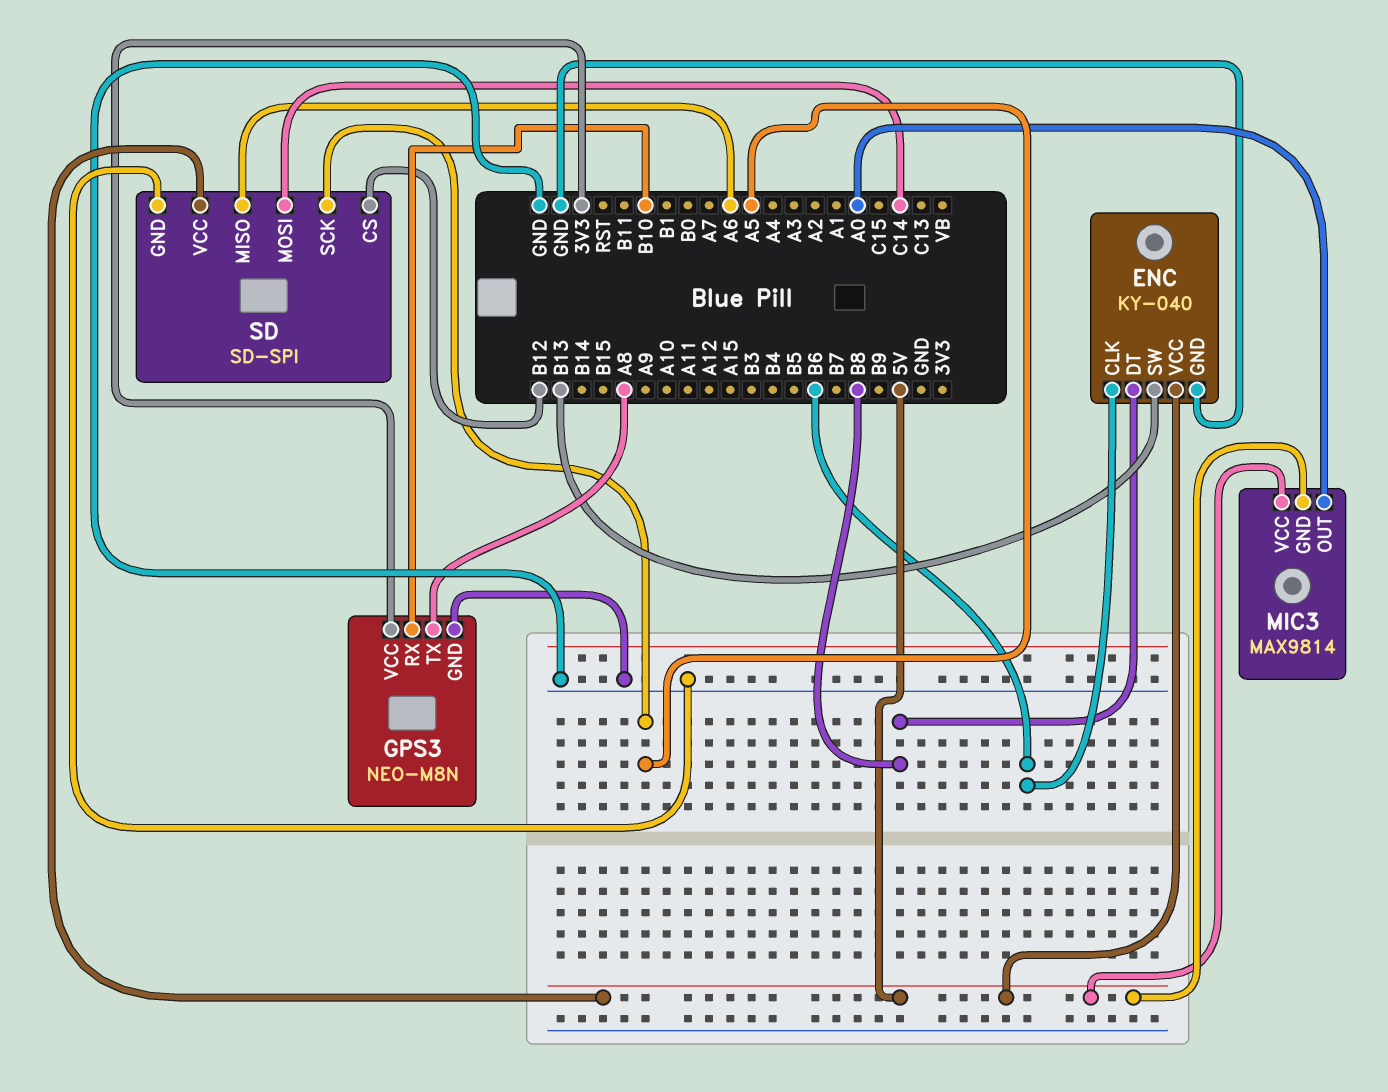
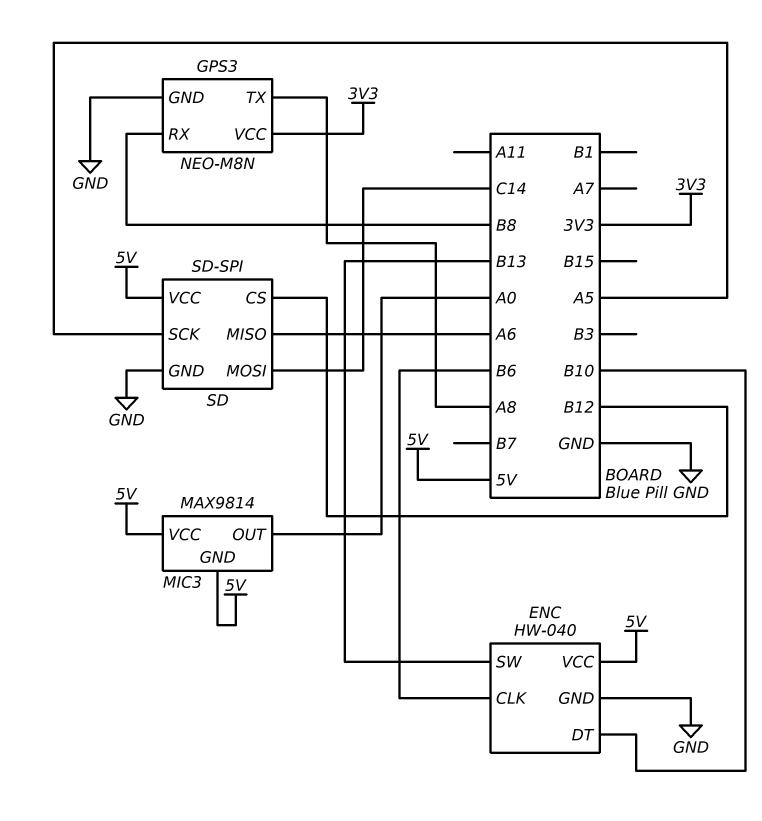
ENC: KY-040 -> HW-040
ENC pin DT: B8 -> B10
GPS3 pin RX: B10 -> B8

